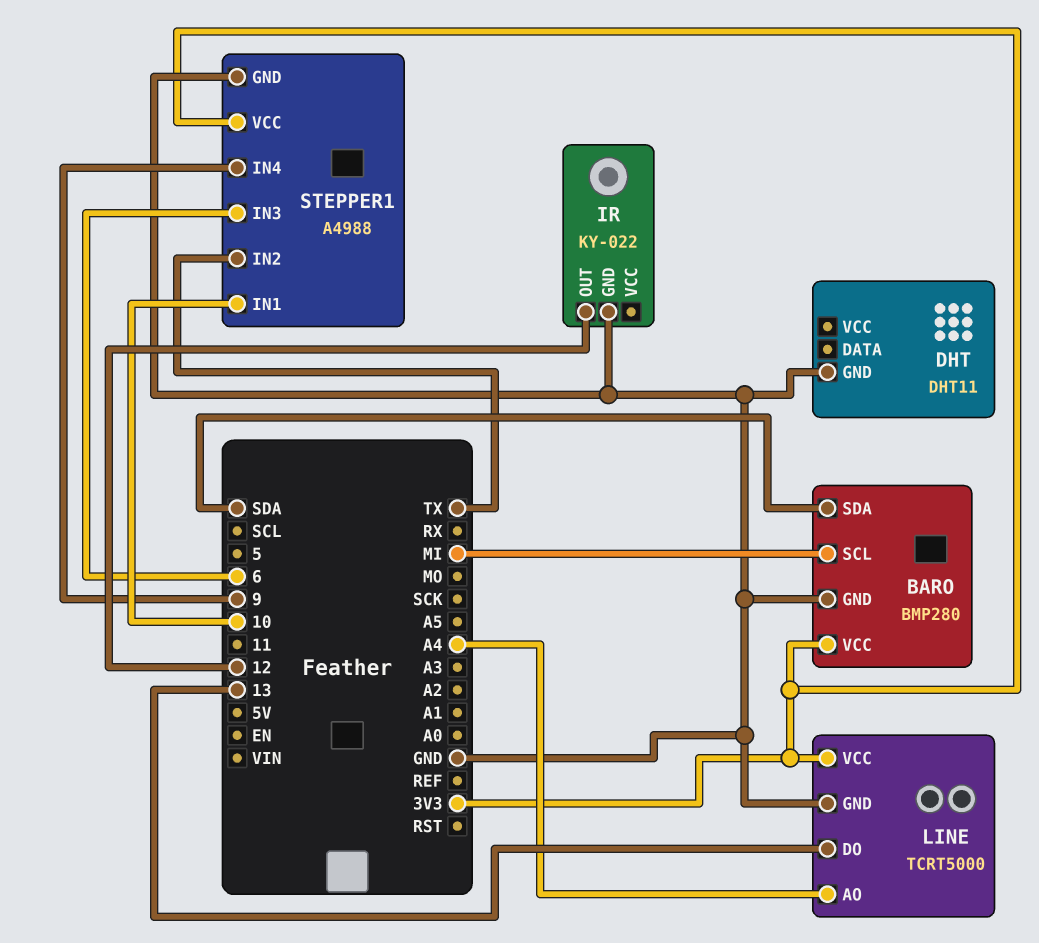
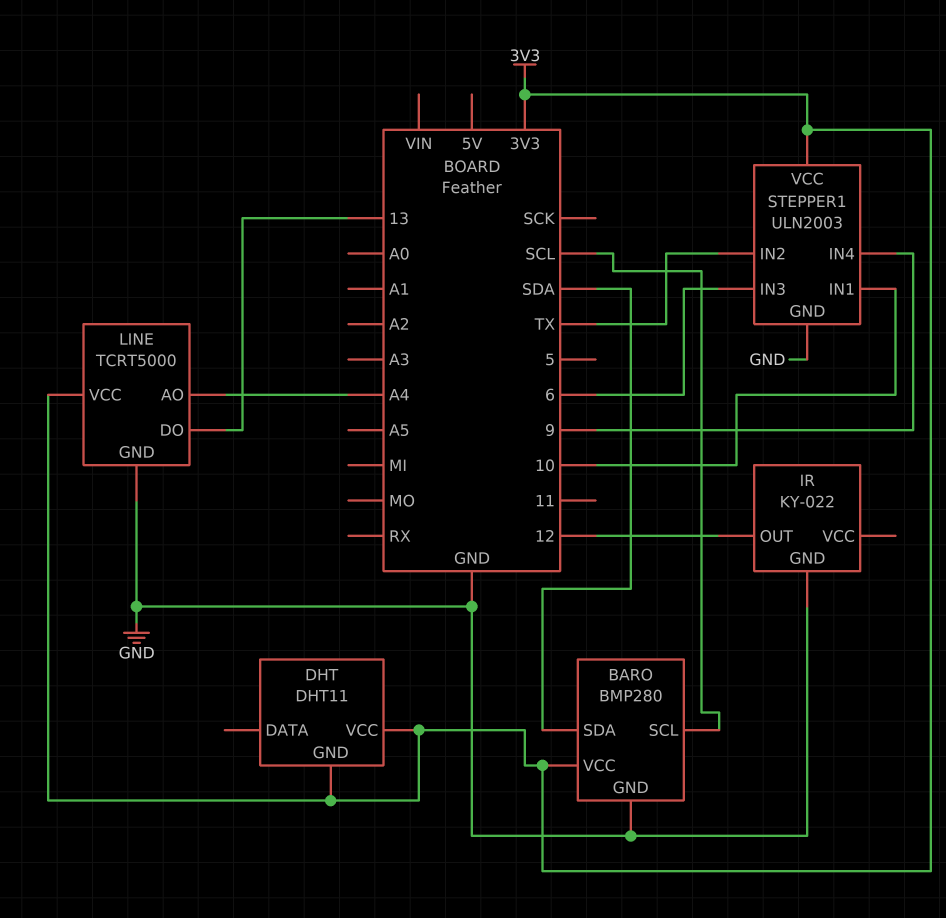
BARO pin SCL: MI -> SCL
DHT pin GND: GND -> 3V3
DHT pin VCC: none -> 3V3
STEPPER1: A4988 -> ULN2003

